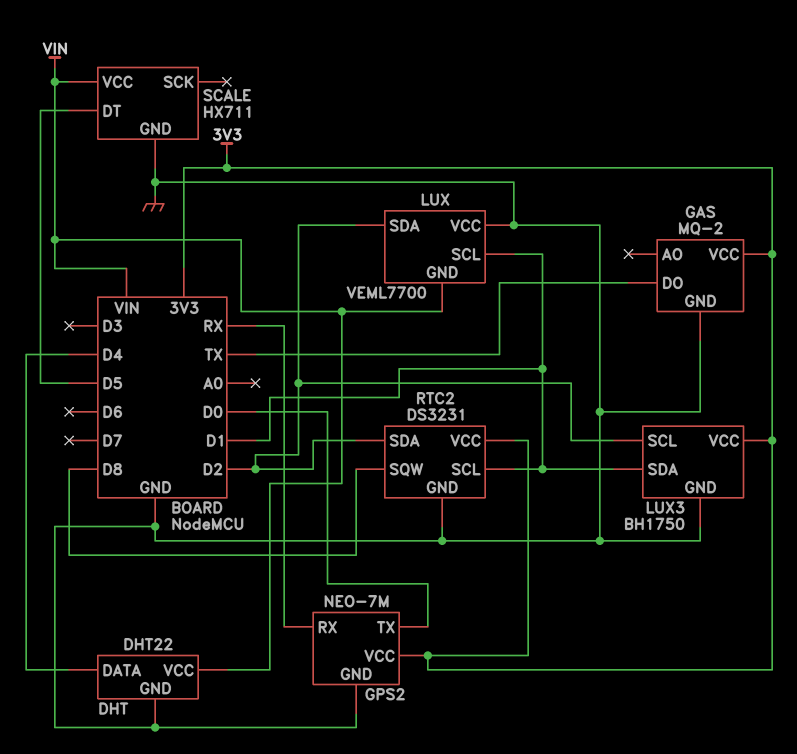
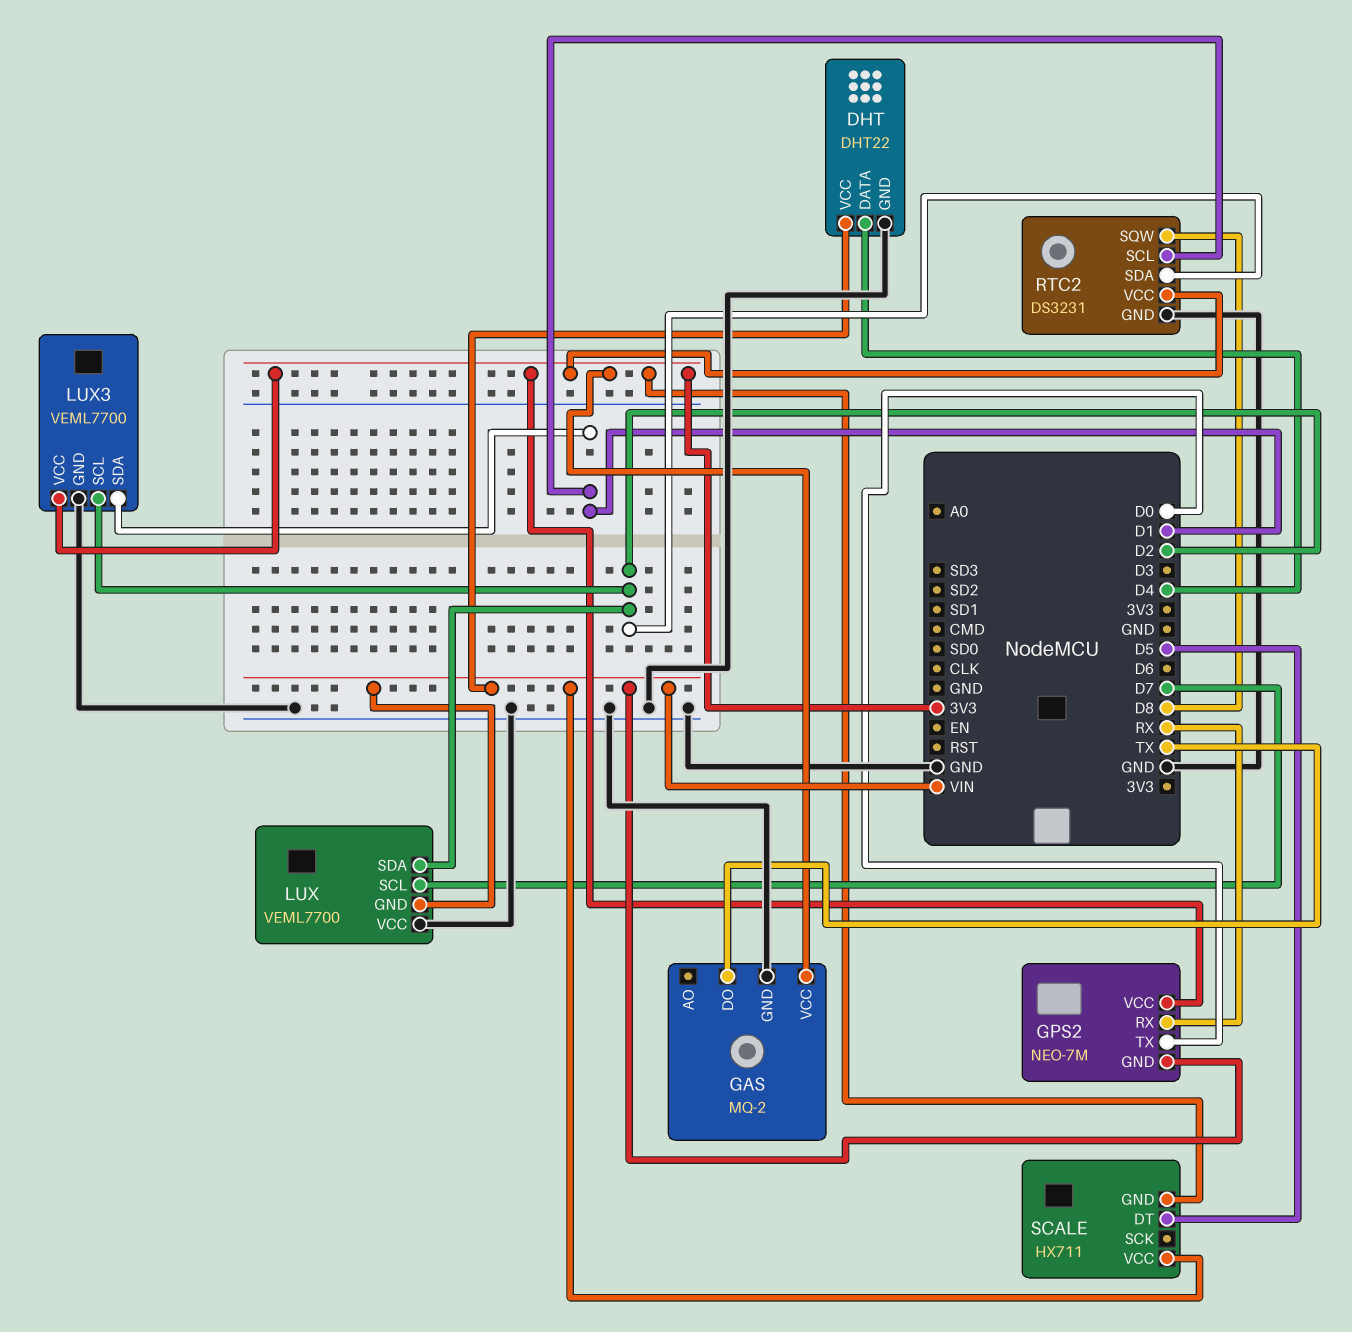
GPS2 pin GND: GND -> VIN
LUX pin SCL: D1 -> D7
LUX3: BH1750 -> VEML7700
SCALE pin GND: GND -> 3V3

